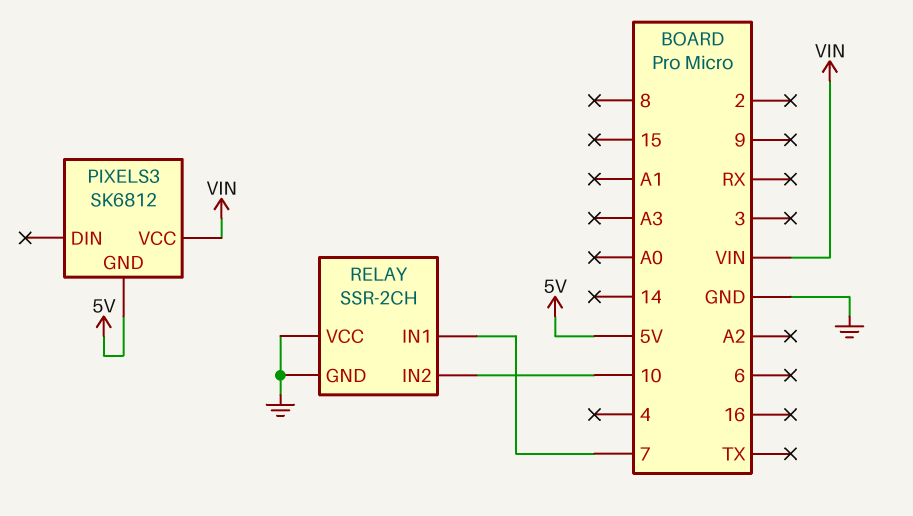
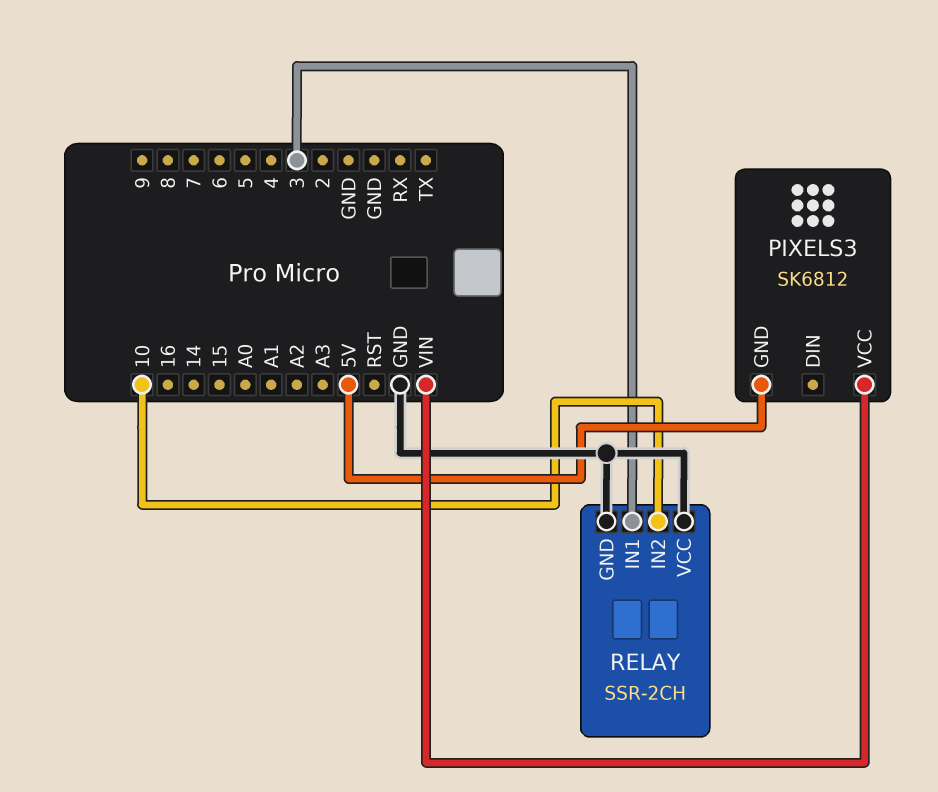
RELAY pin IN1: 7 -> 3

